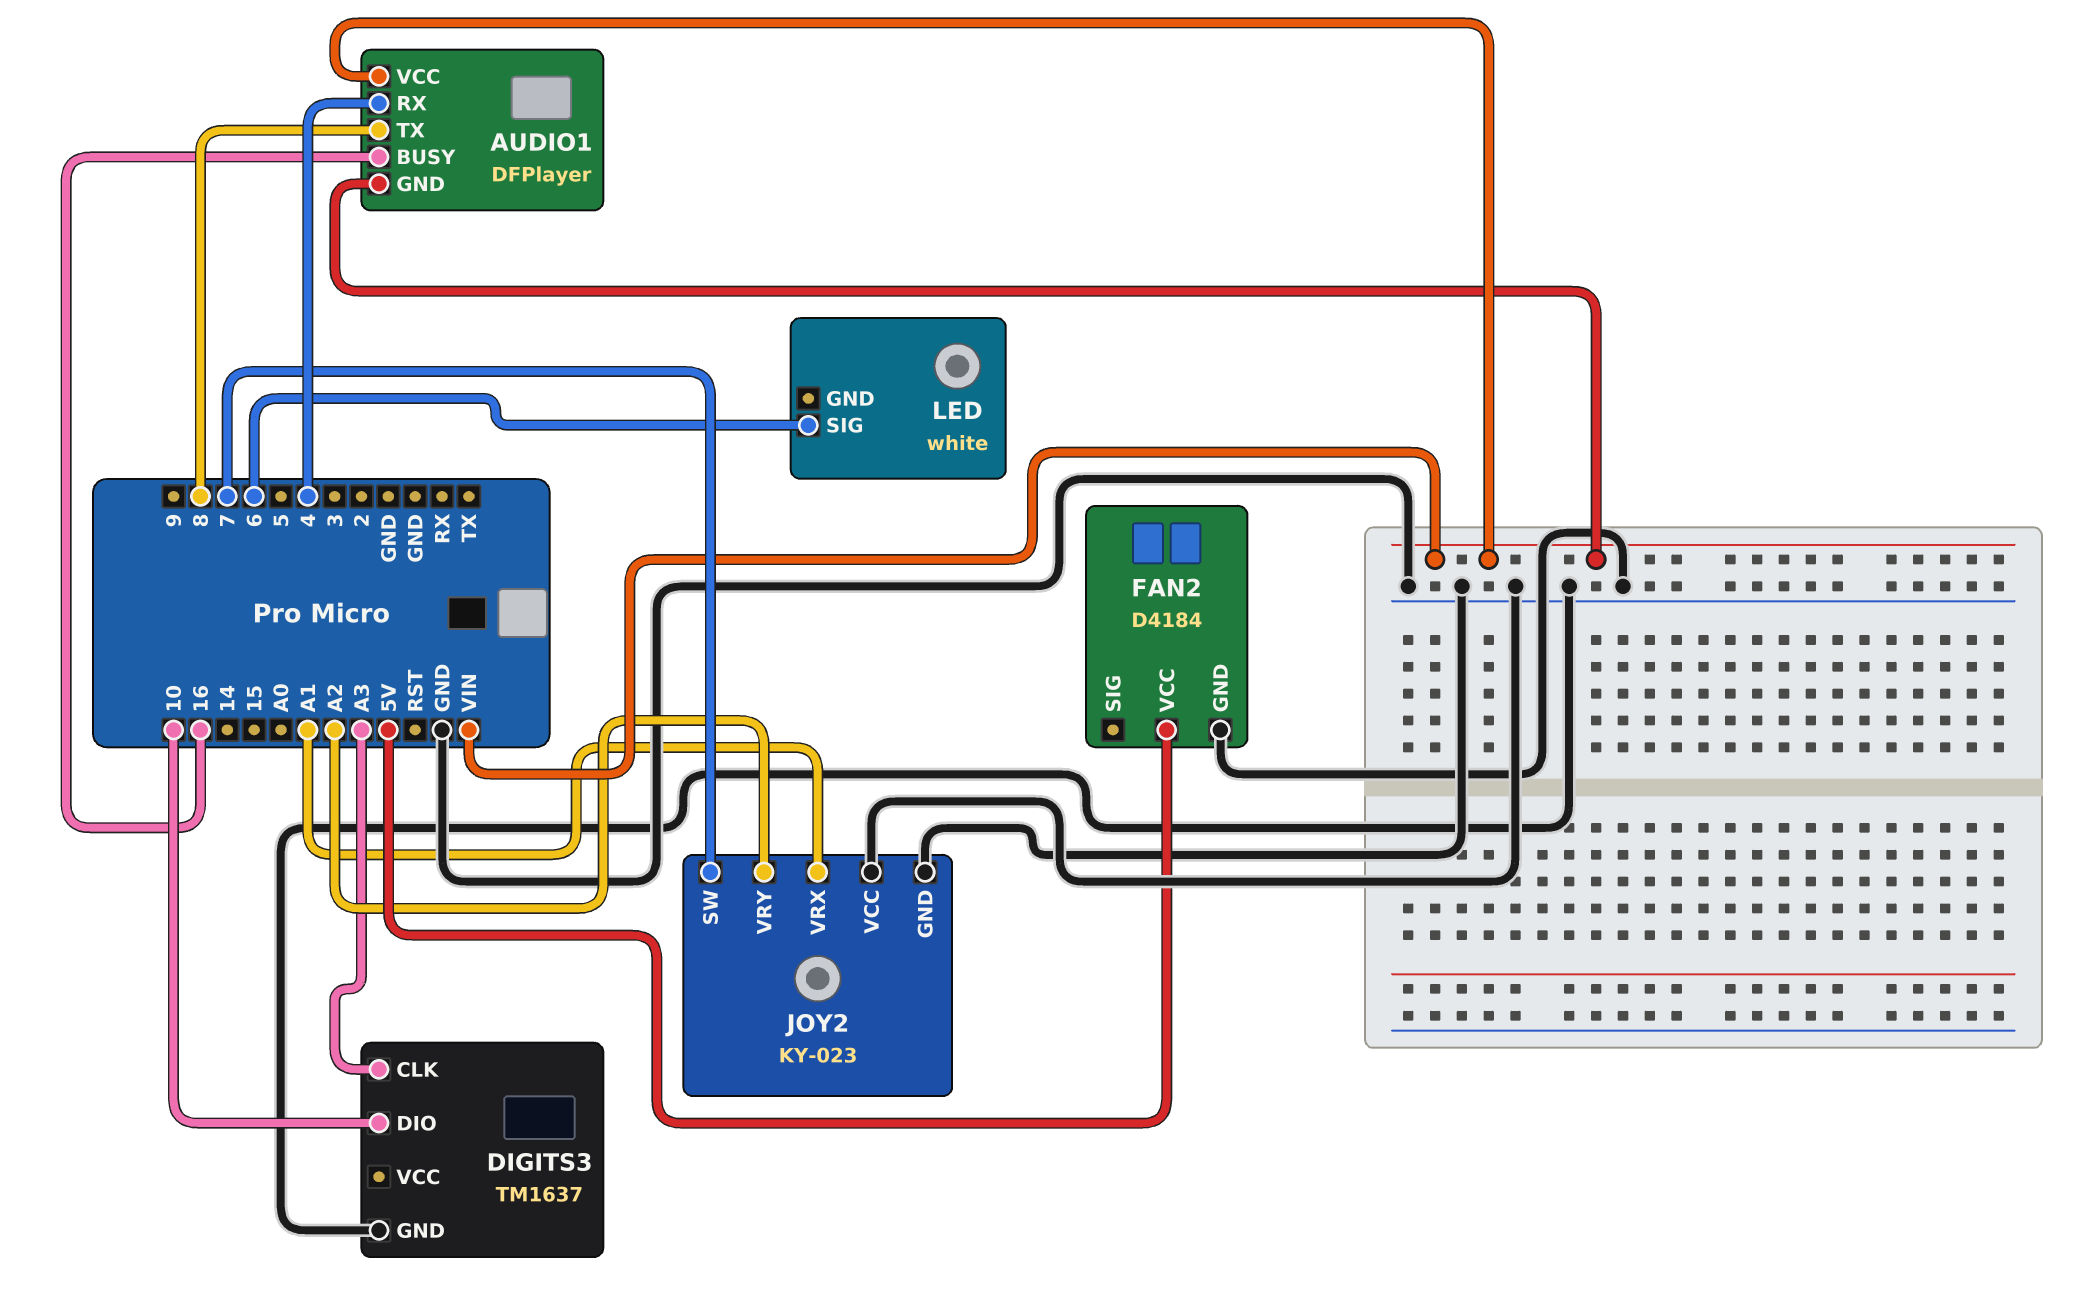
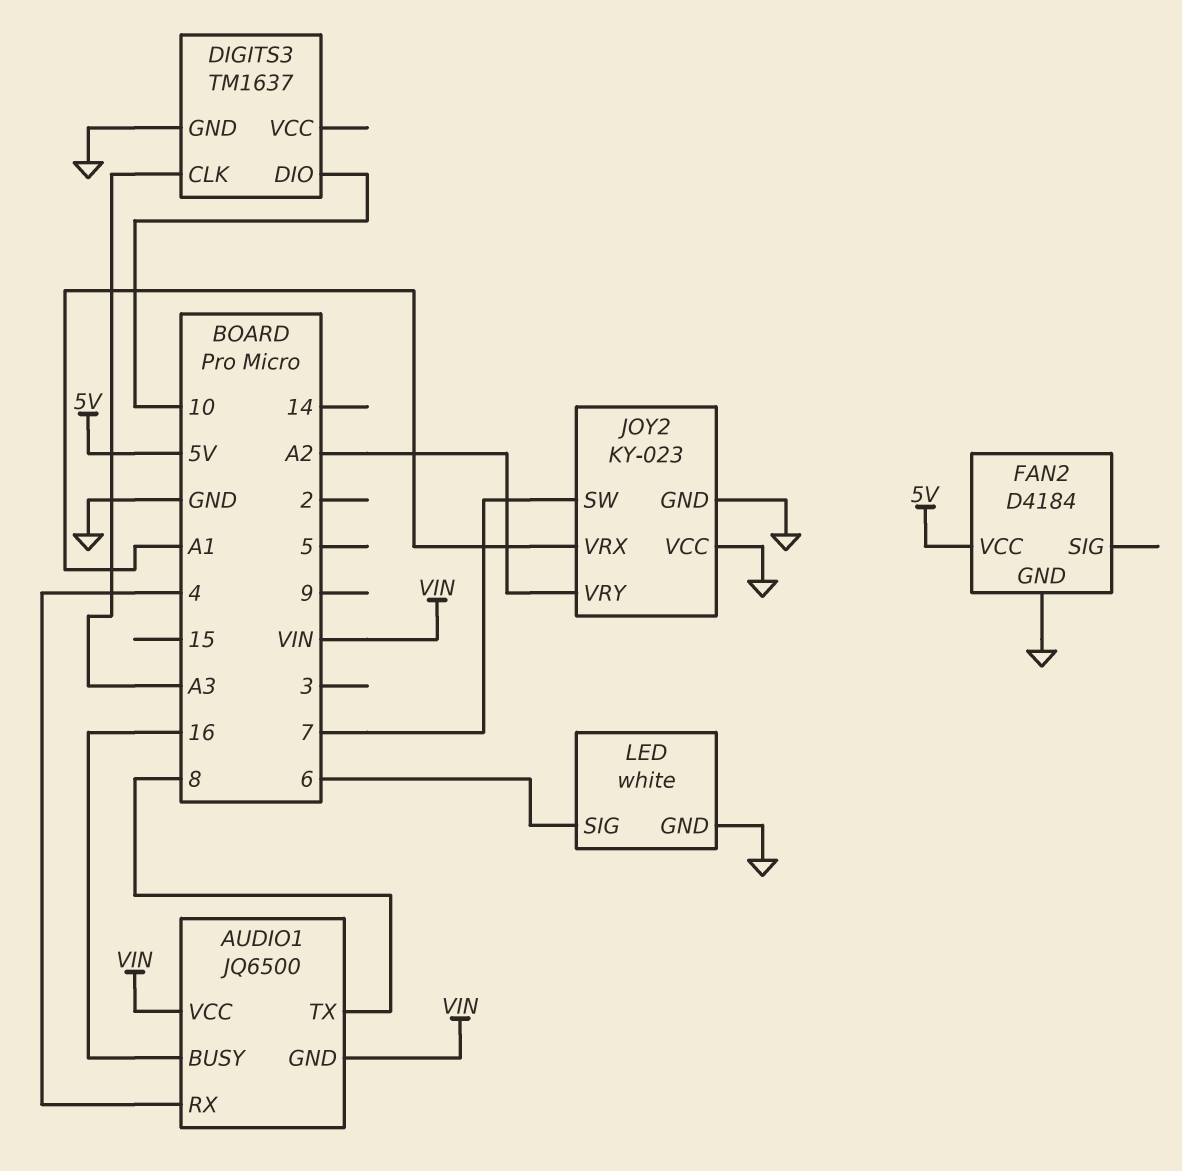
AUDIO1: DFPlayer -> JQ6500
LED pin GND: none -> GND

